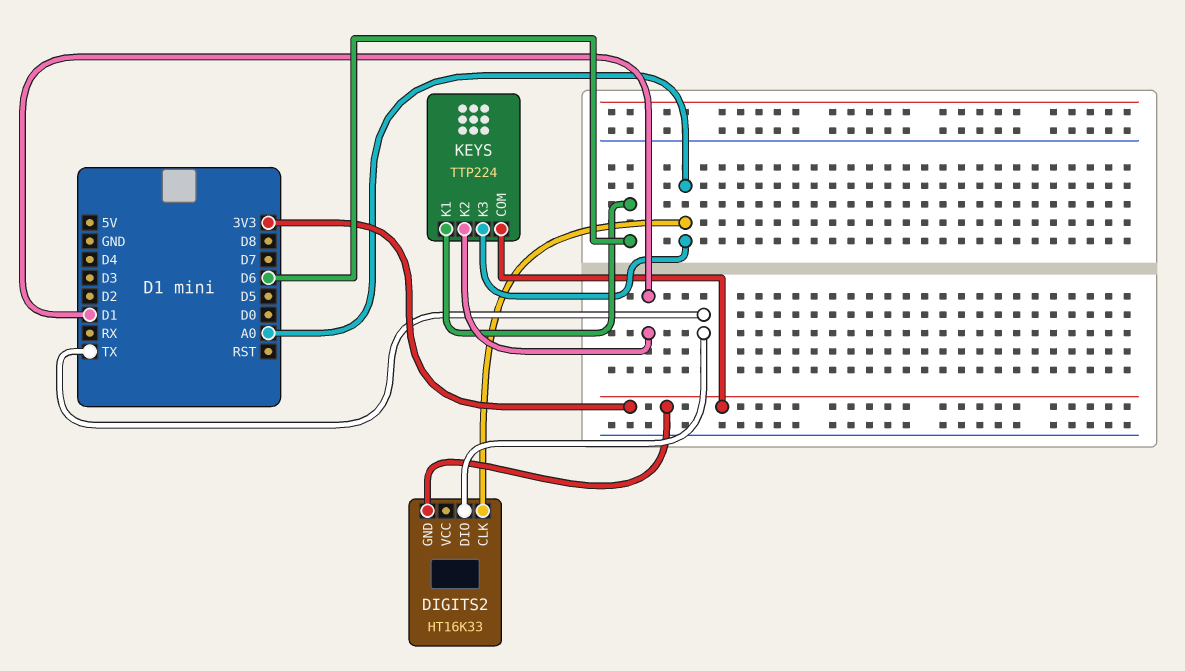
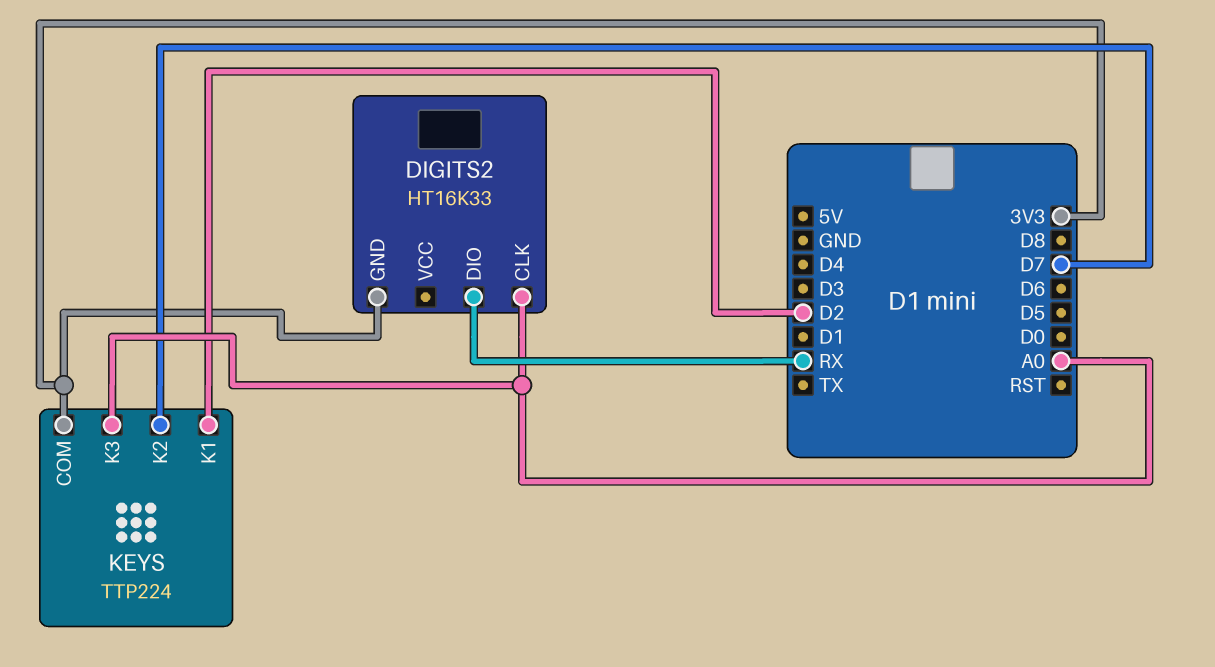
DIGITS2 pin DIO: TX -> RX
KEYS pin K1: D6 -> D2
KEYS pin K2: D1 -> D7

